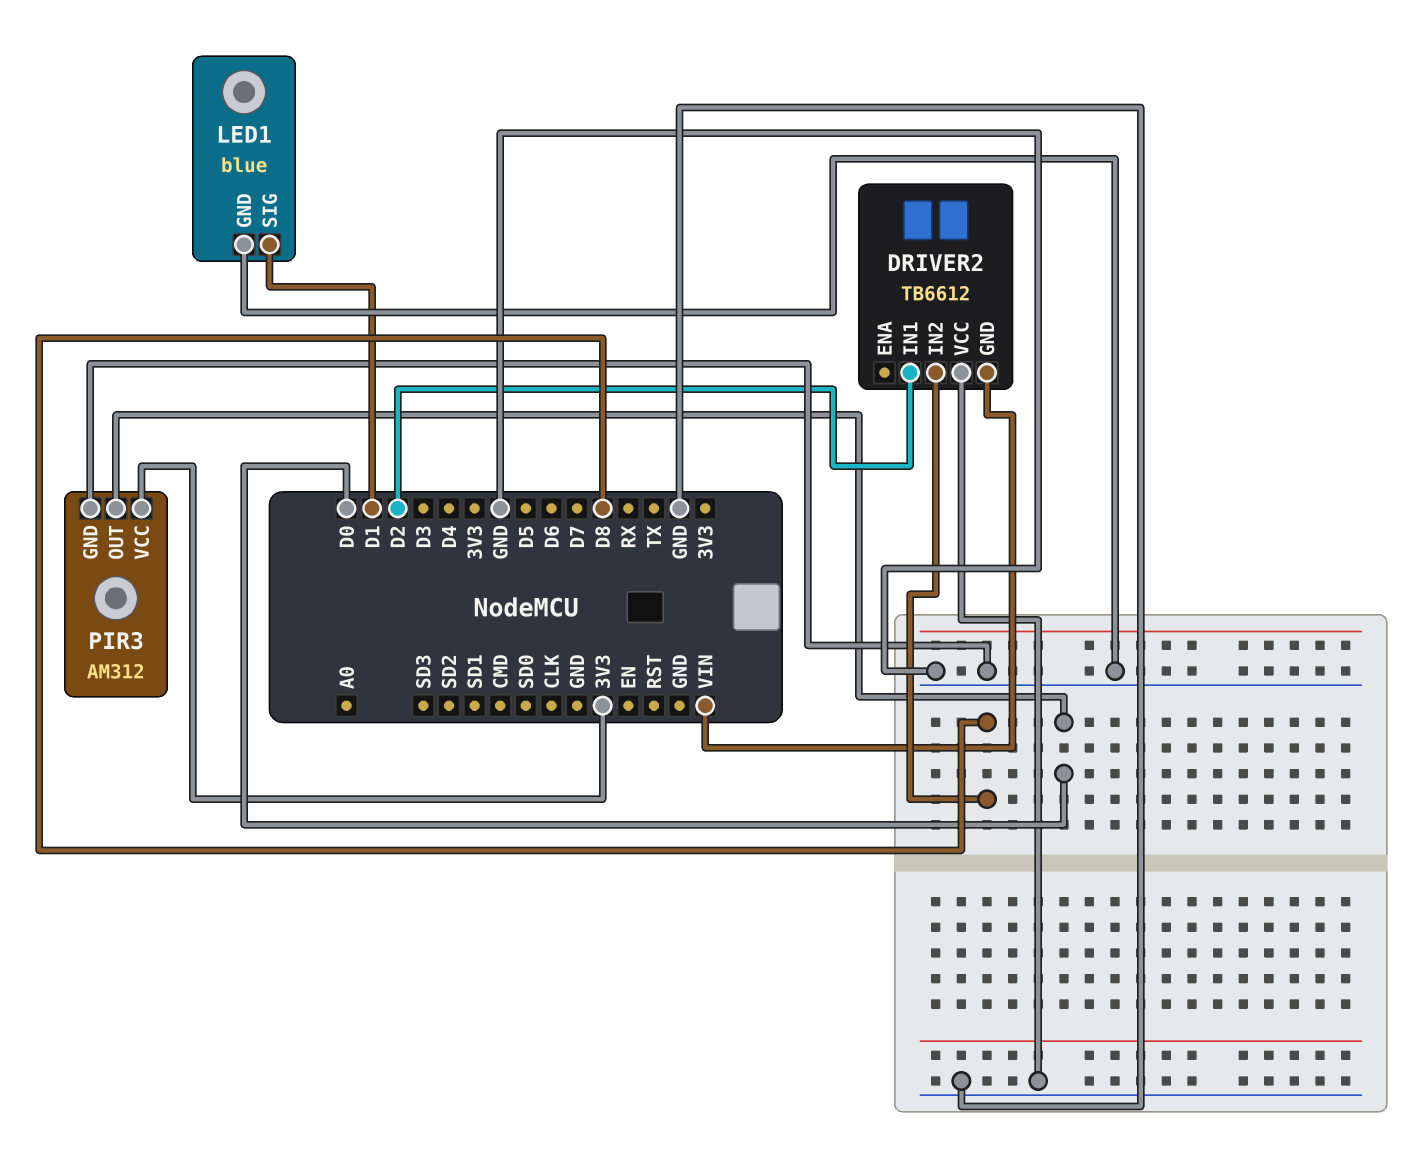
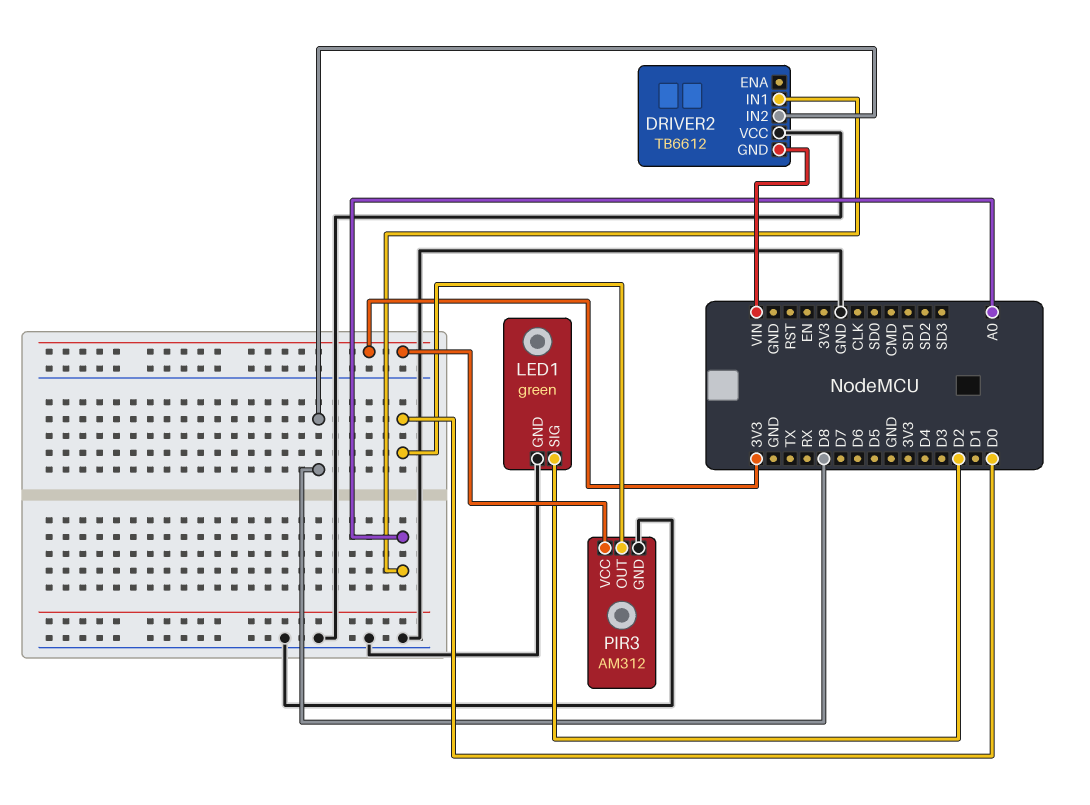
DRIVER2 pin IN1: D2 -> A0
LED1: blue -> green
LED1 pin SIG: D1 -> D2

